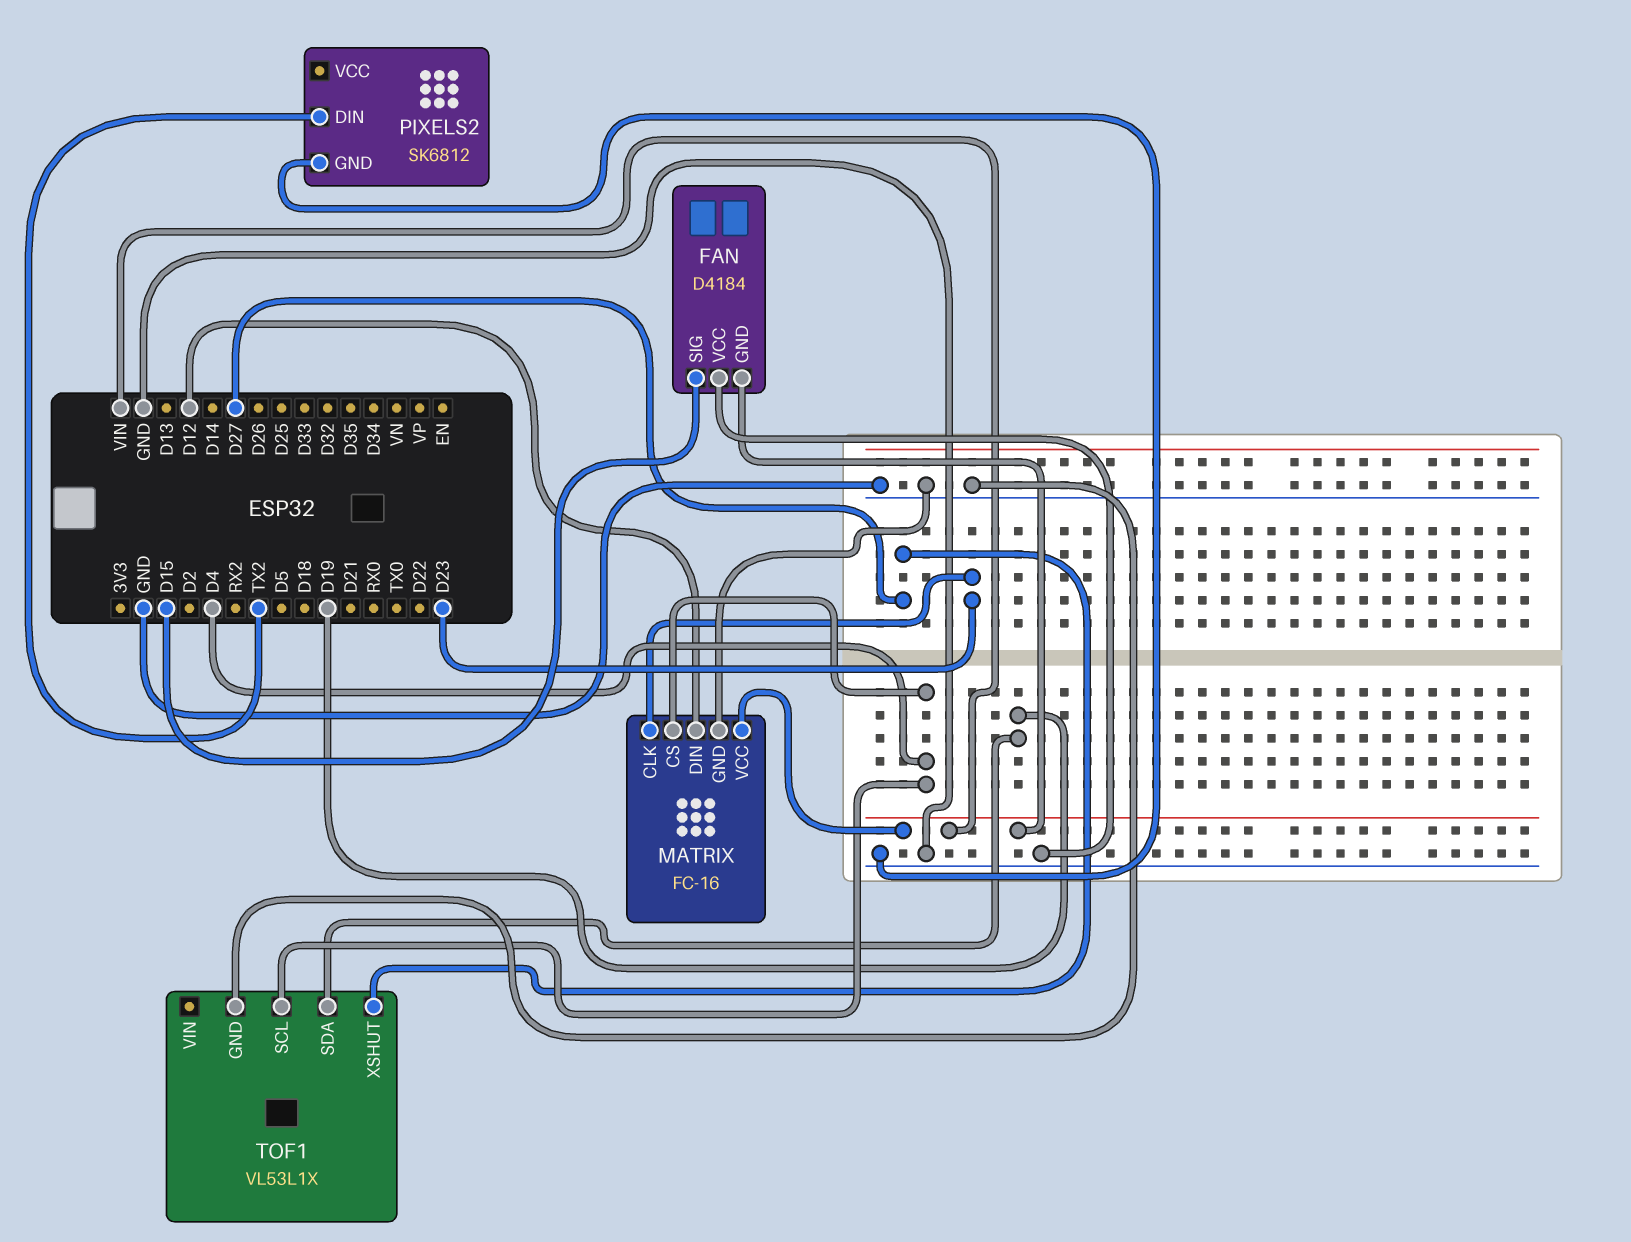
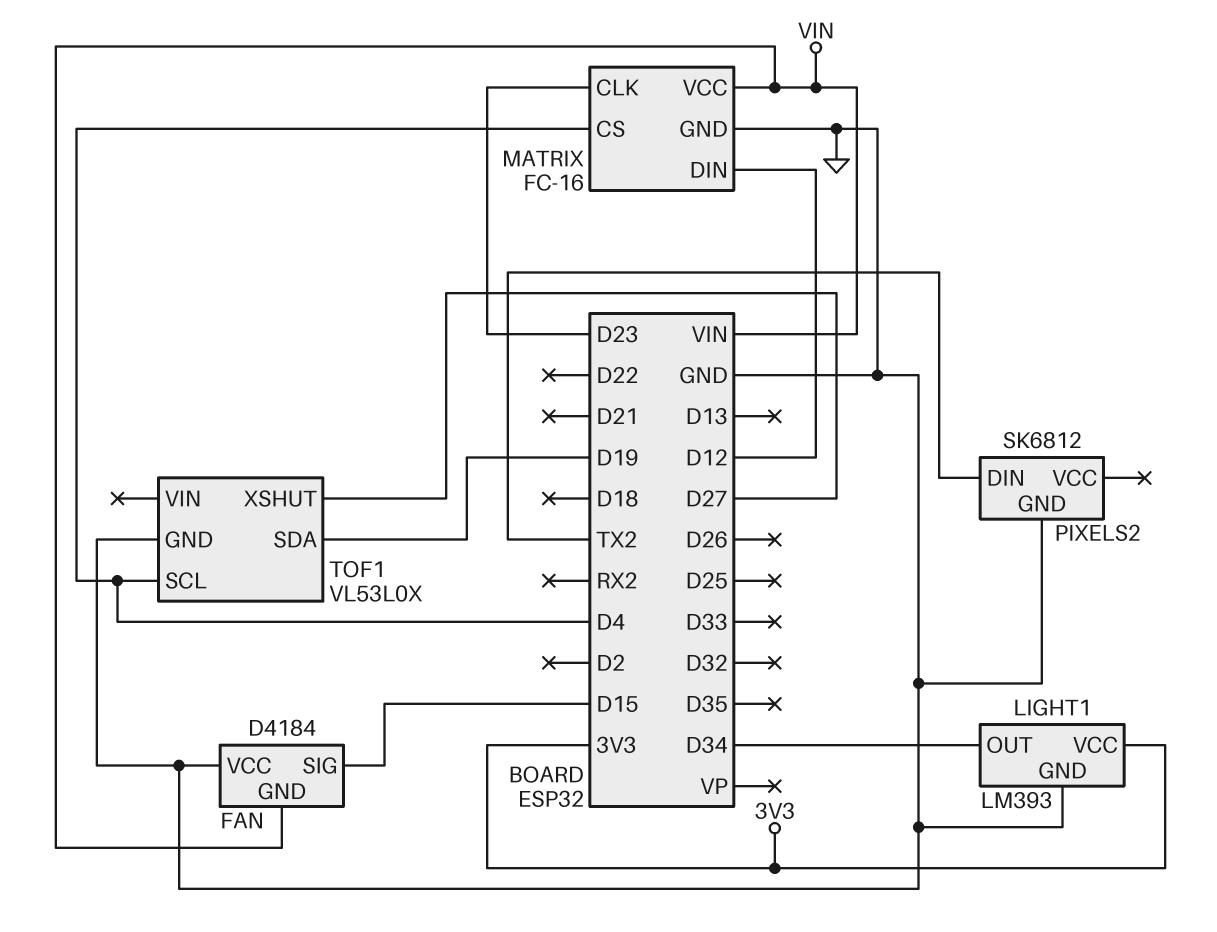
LIGHT1: none -> LM393
LIGHT1 pin GND: none -> GND
LIGHT1 pin OUT: none -> D34
LIGHT1 pin VCC: none -> 3V3
TOF1: VL53L1X -> VL53L0X

